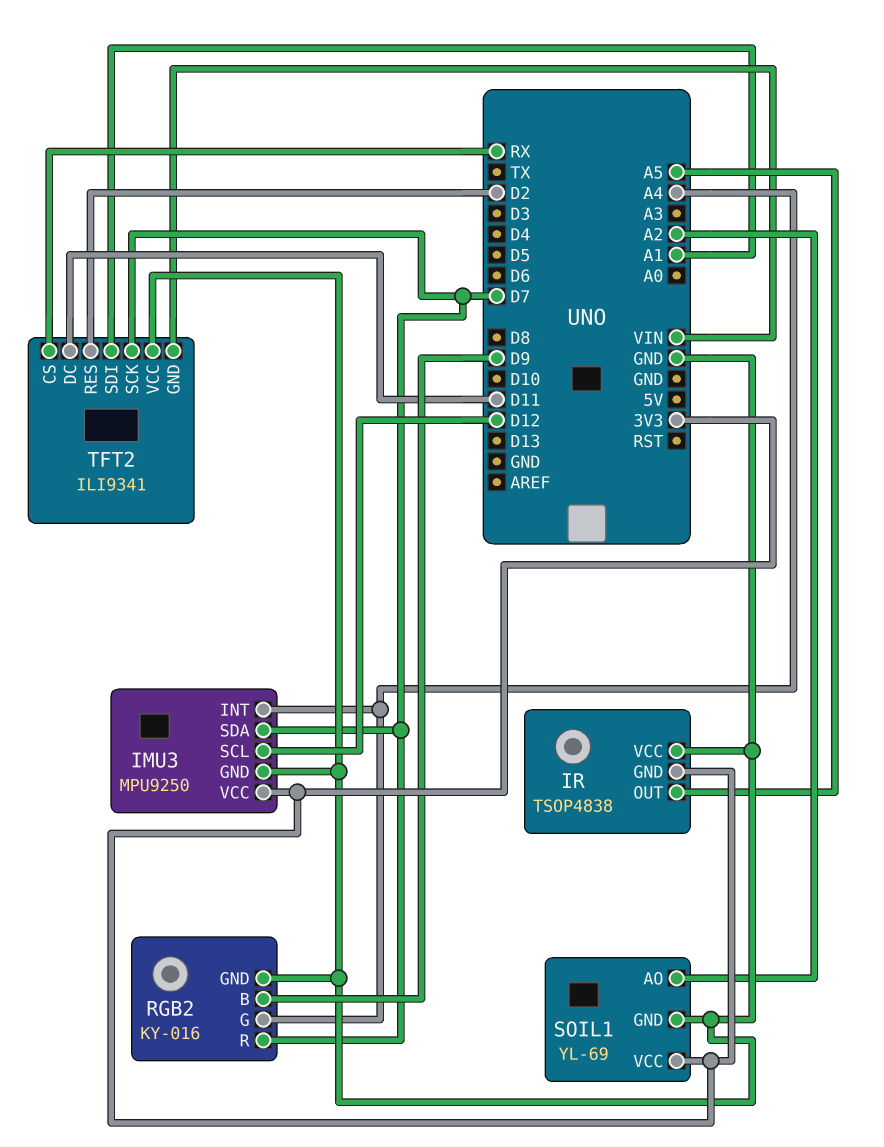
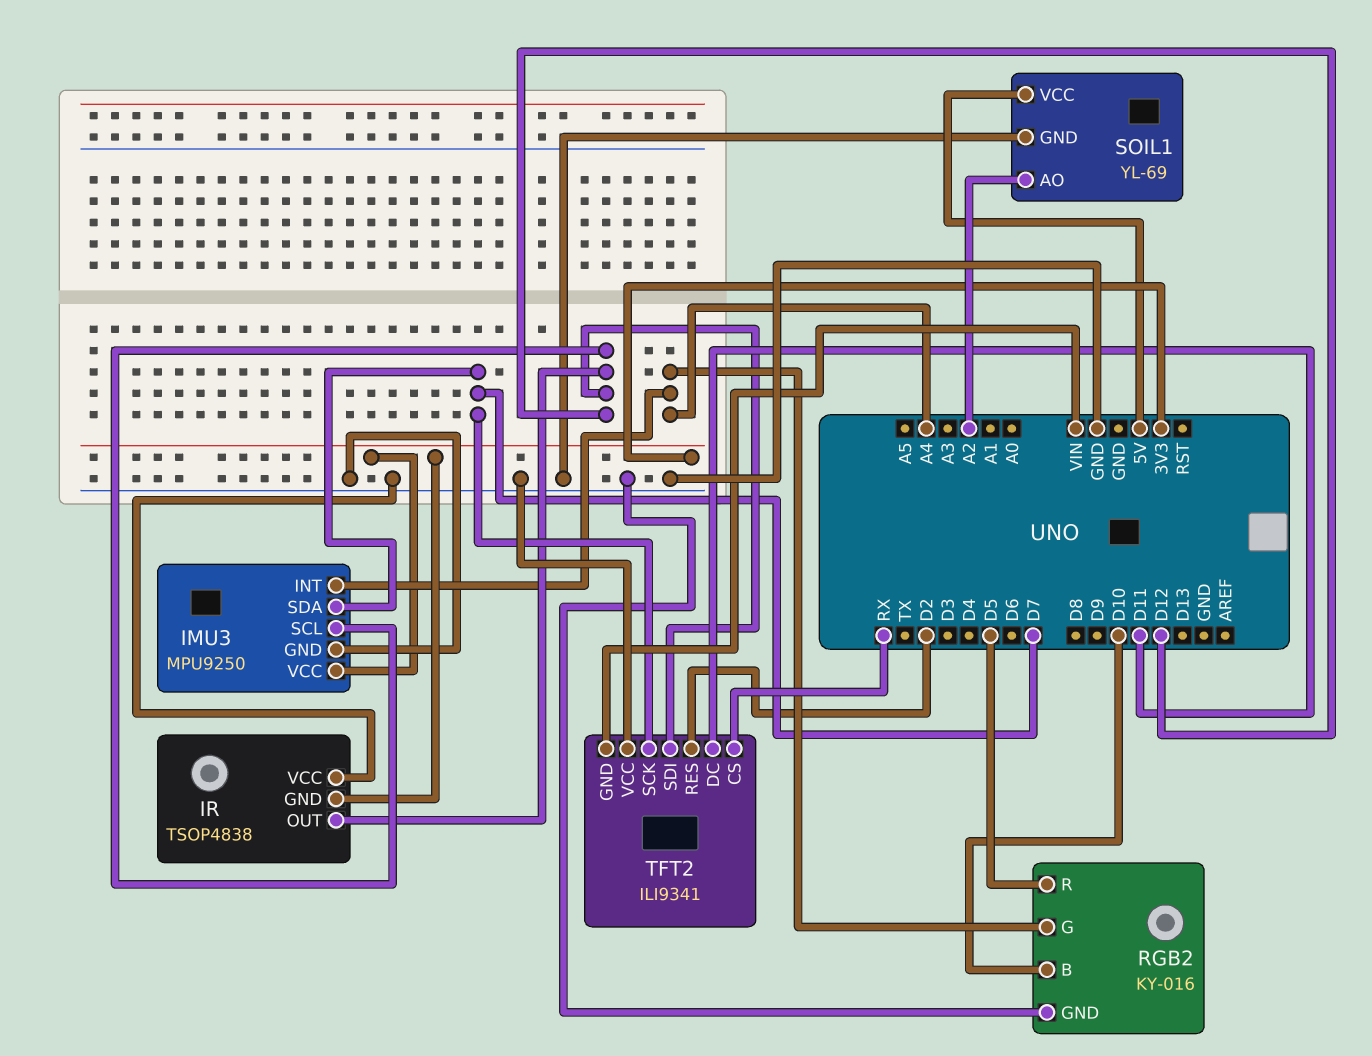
IR pin OUT: A5 -> D12
RGB2 pin B: D9 -> D10
RGB2 pin R: D7 -> D5
SOIL1 pin VCC: 3V3 -> 5V
TFT2 pin SDI: A1 -> D12

